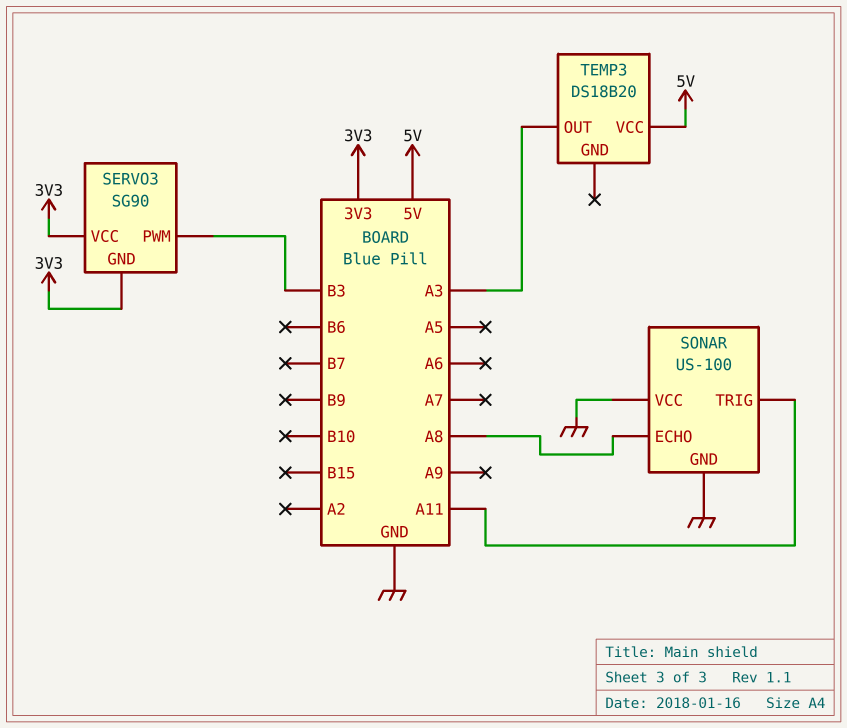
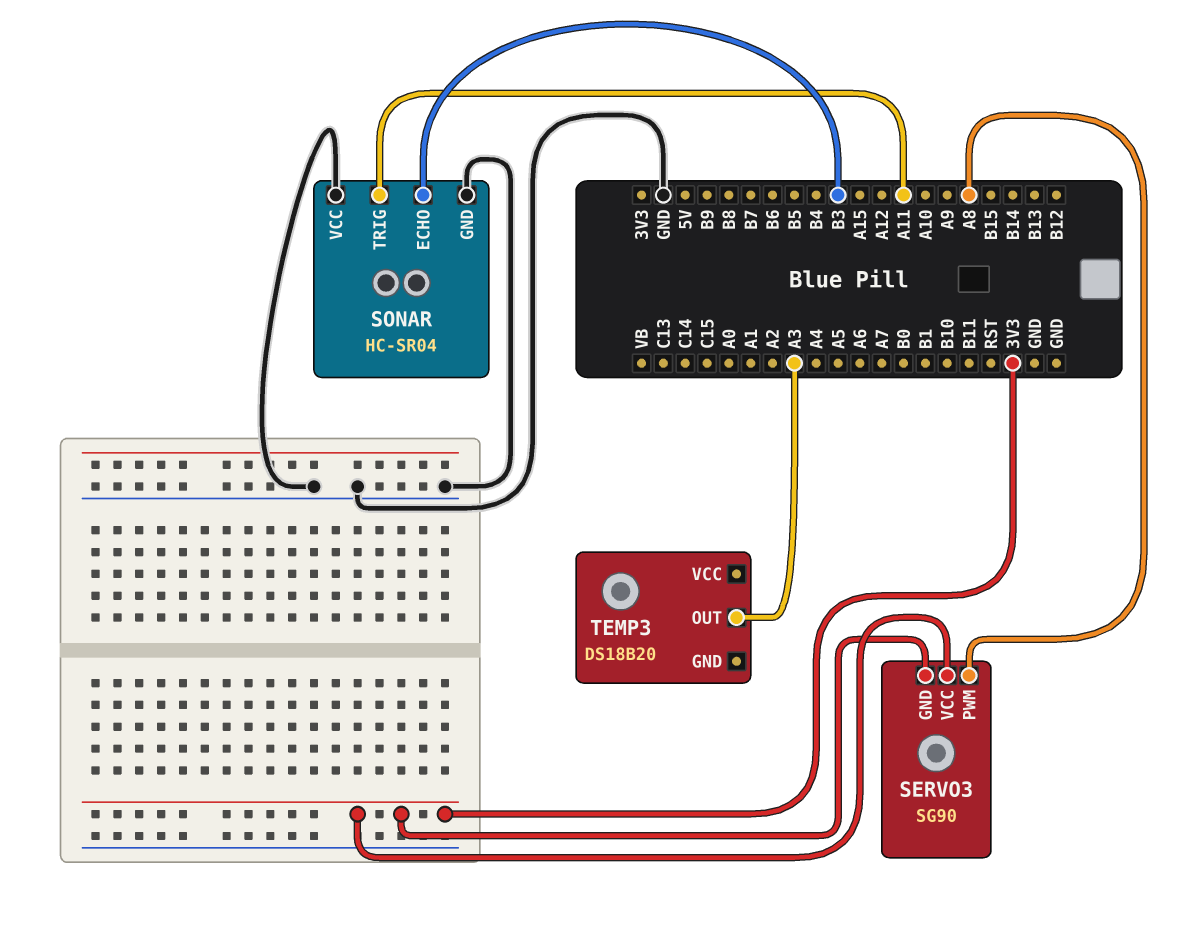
SERVO3 pin PWM: B3 -> A8
SONAR: US-100 -> HC-SR04
SONAR pin ECHO: A8 -> B3
TEMP3 pin VCC: 5V -> none

